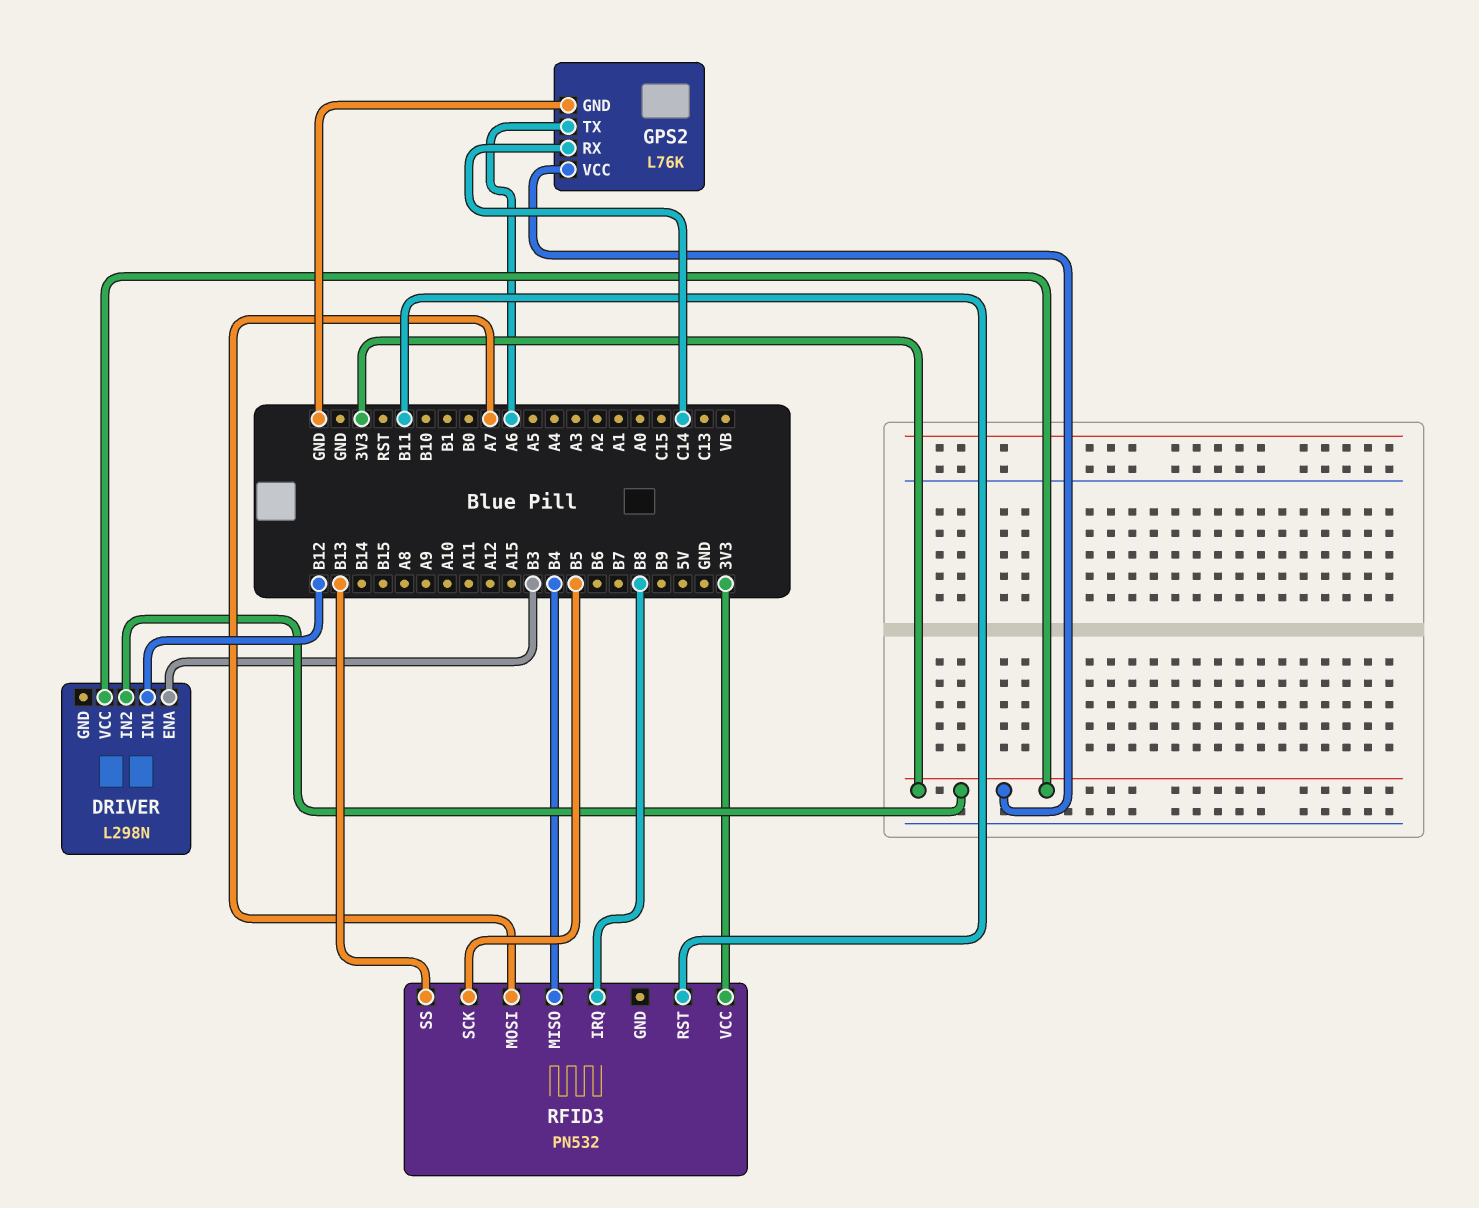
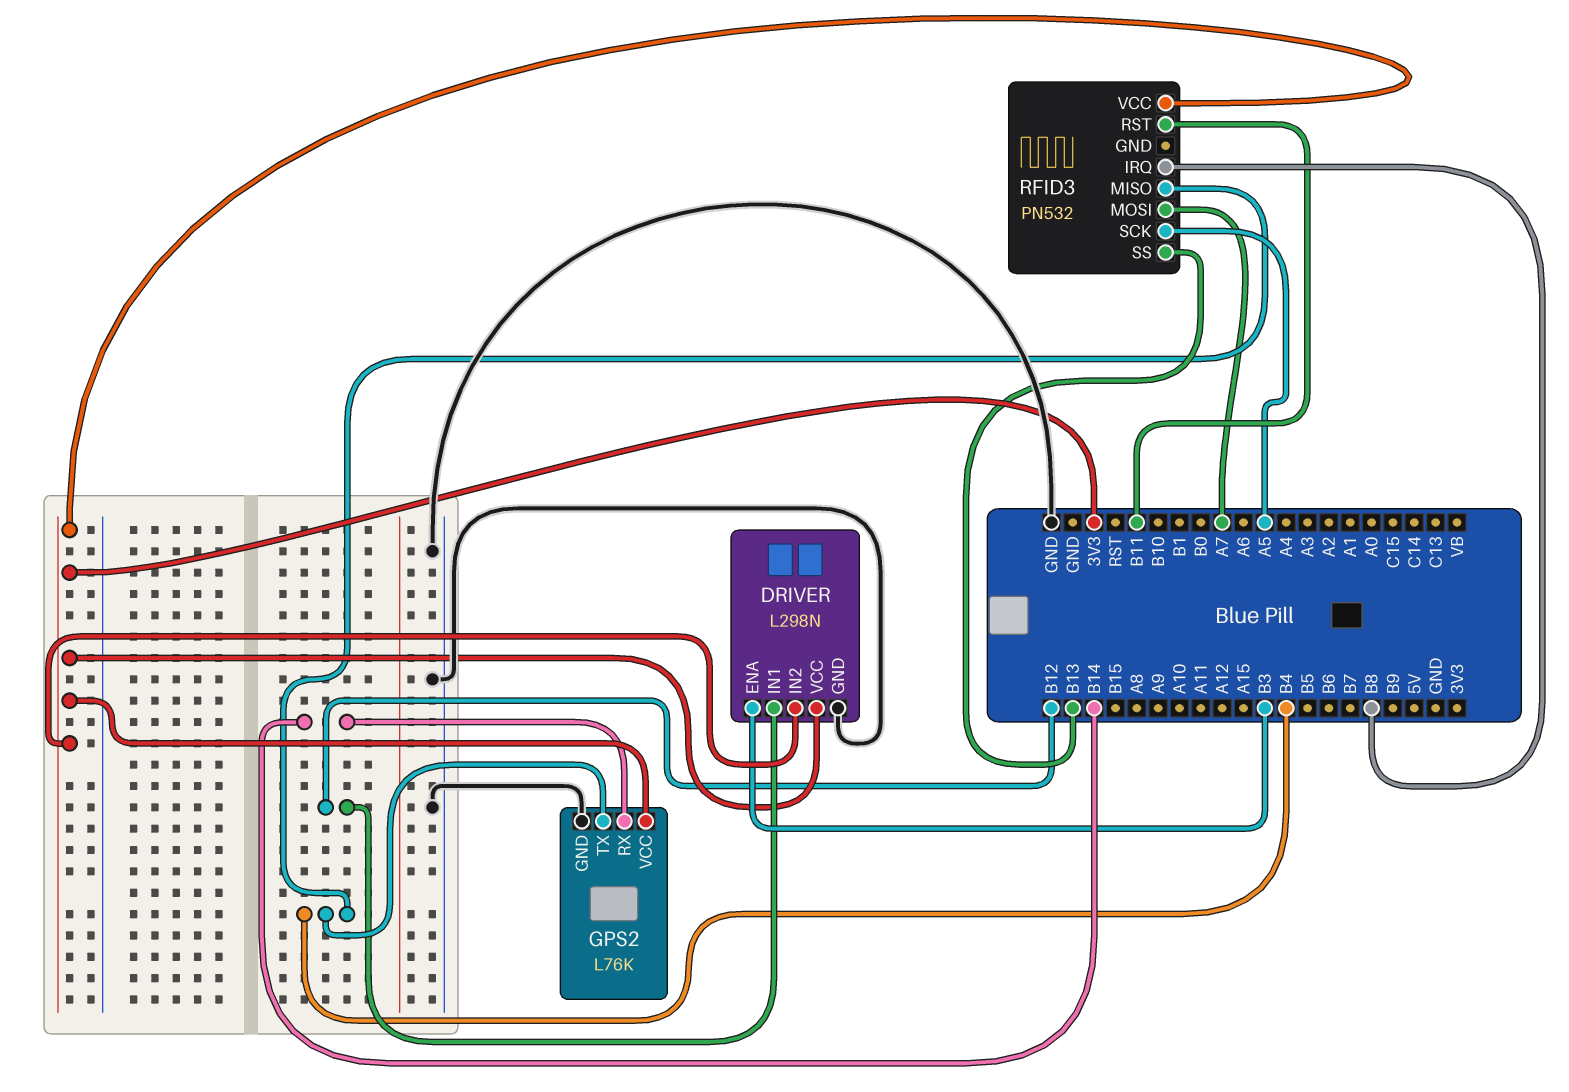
DRIVER pin GND: none -> GND
GPS2 pin RX: C14 -> B14
GPS2 pin TX: A6 -> B4
RFID3 pin SCK: B5 -> A5

